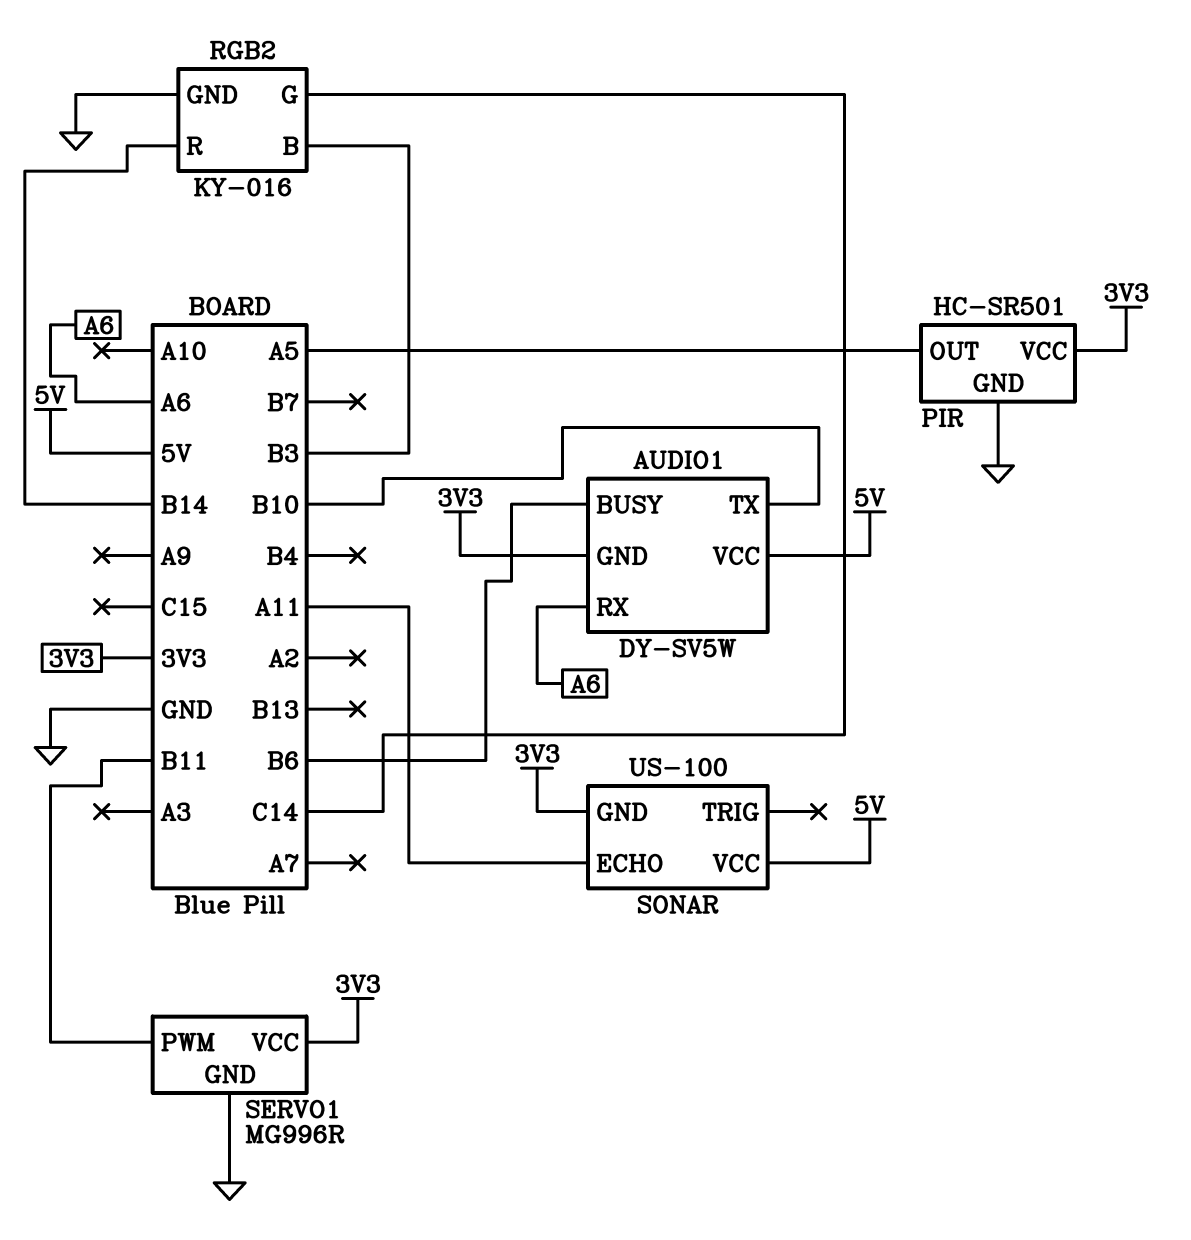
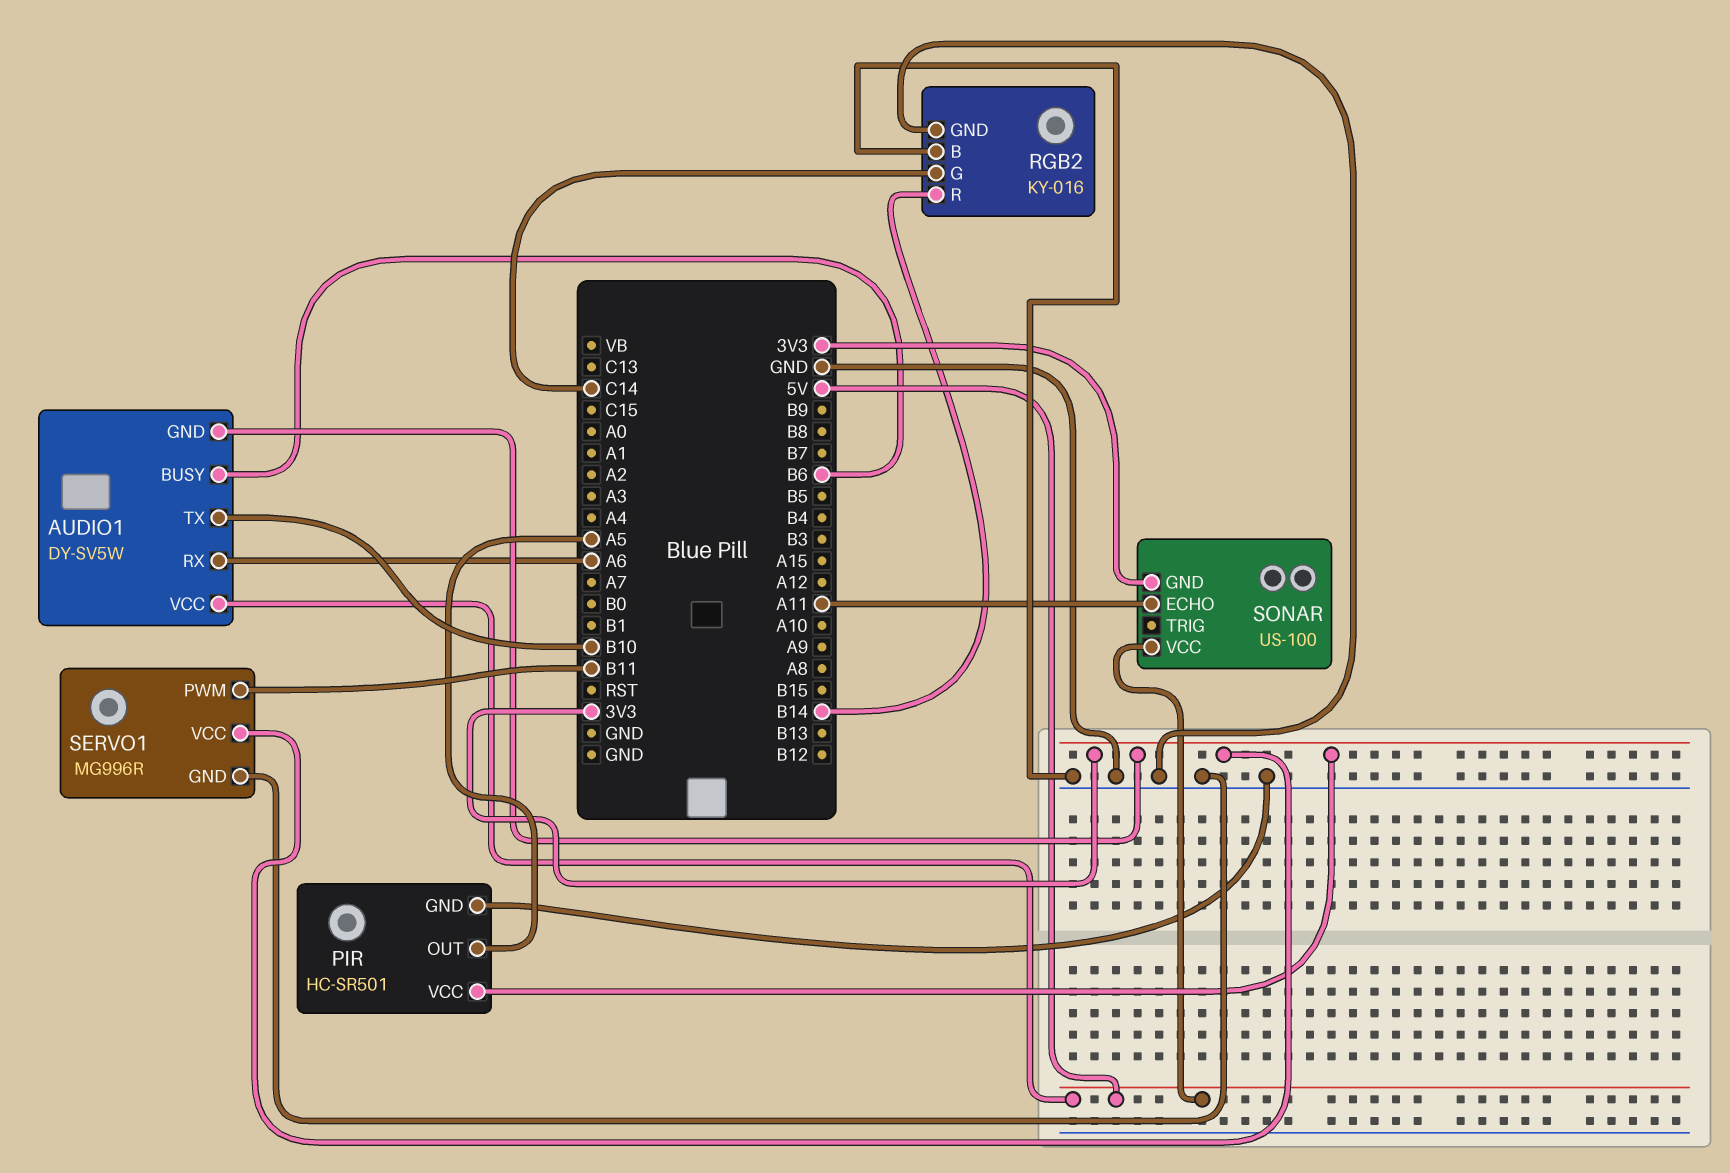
RGB2 pin B: B3 -> GND

